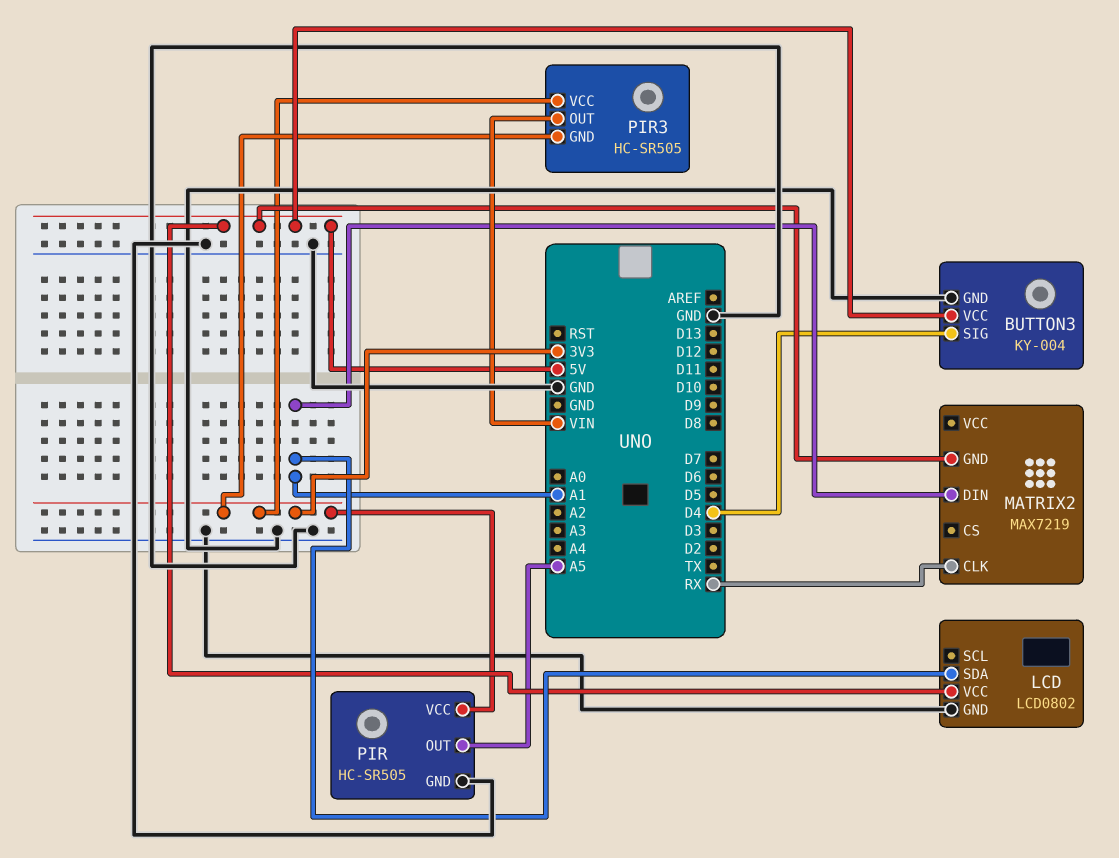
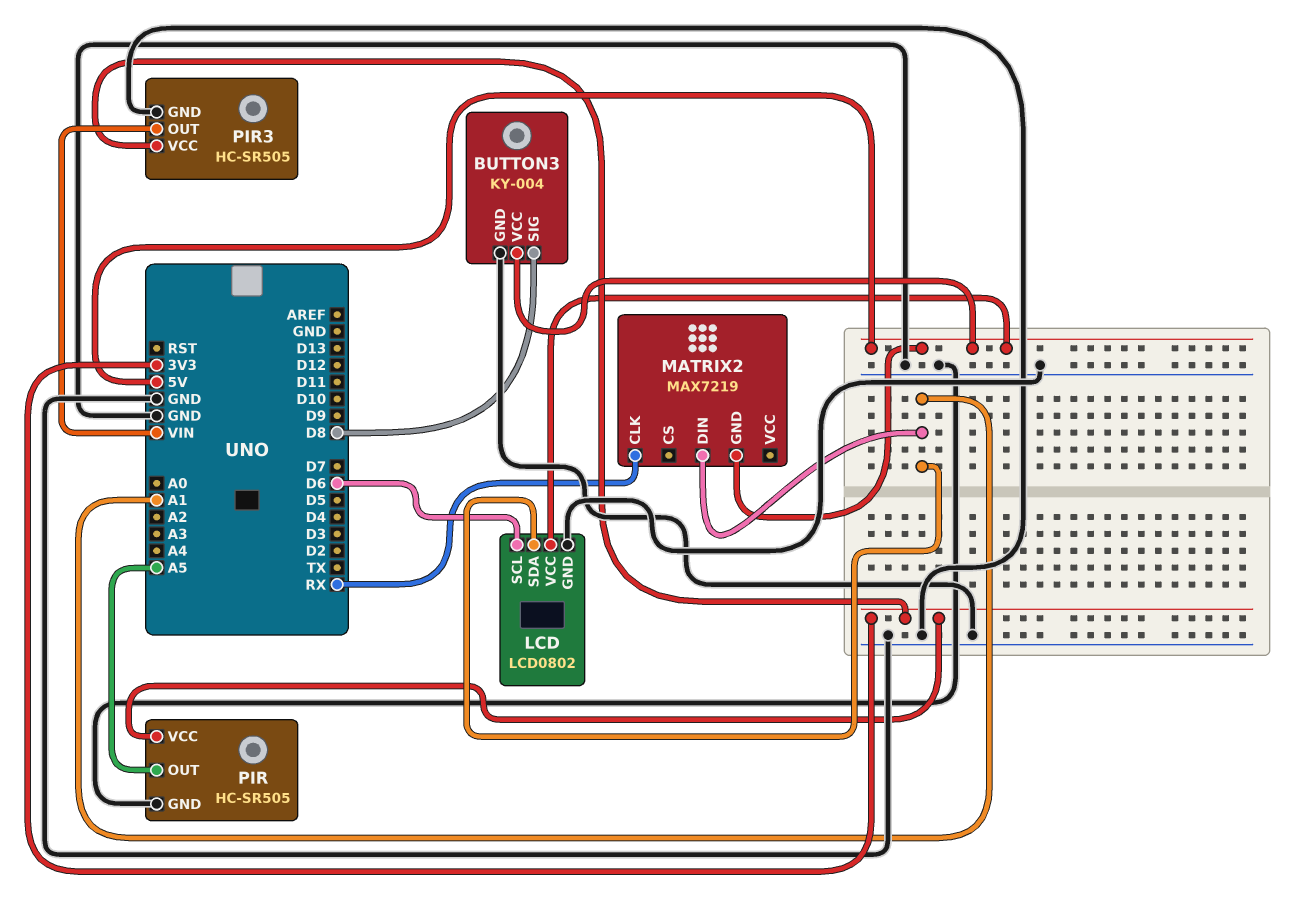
BUTTON3 pin SIG: D4 -> D8
LCD pin SCL: none -> D6
PIR3 pin GND: 3V3 -> GND

